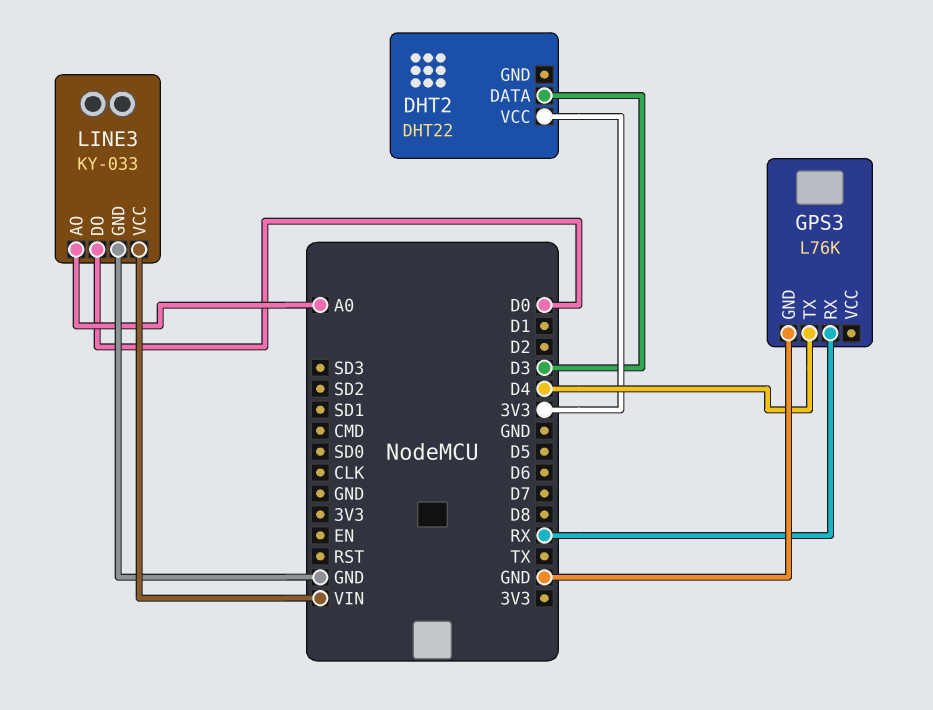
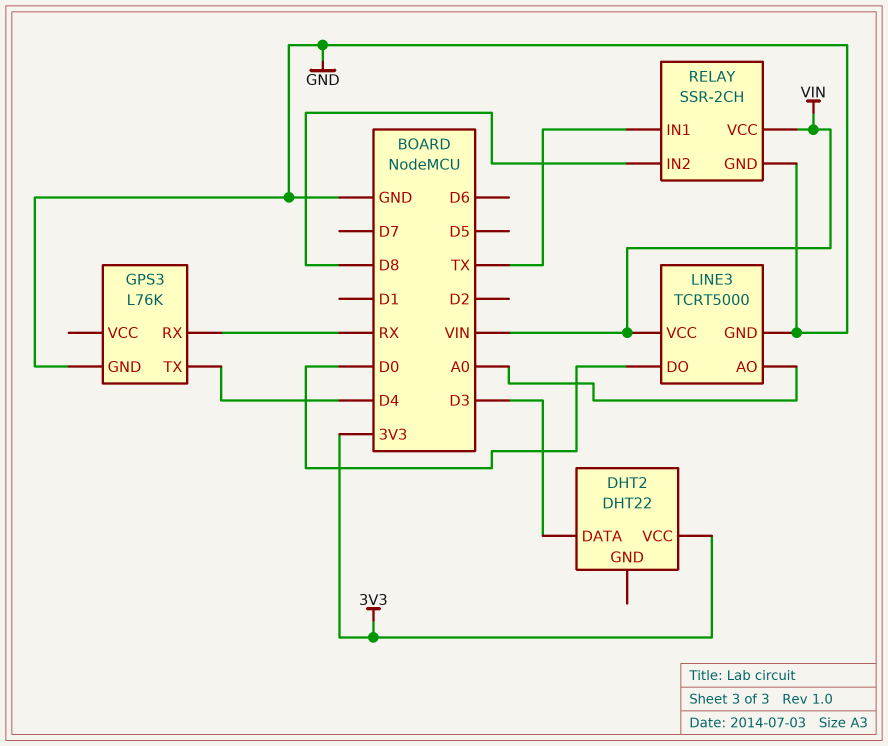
LINE3: KY-033 -> TCRT5000
RELAY: none -> SSR-2CH
RELAY pin GND: none -> GND
RELAY pin IN1: none -> TX
RELAY pin IN2: none -> D8
RELAY pin VCC: none -> VIN

